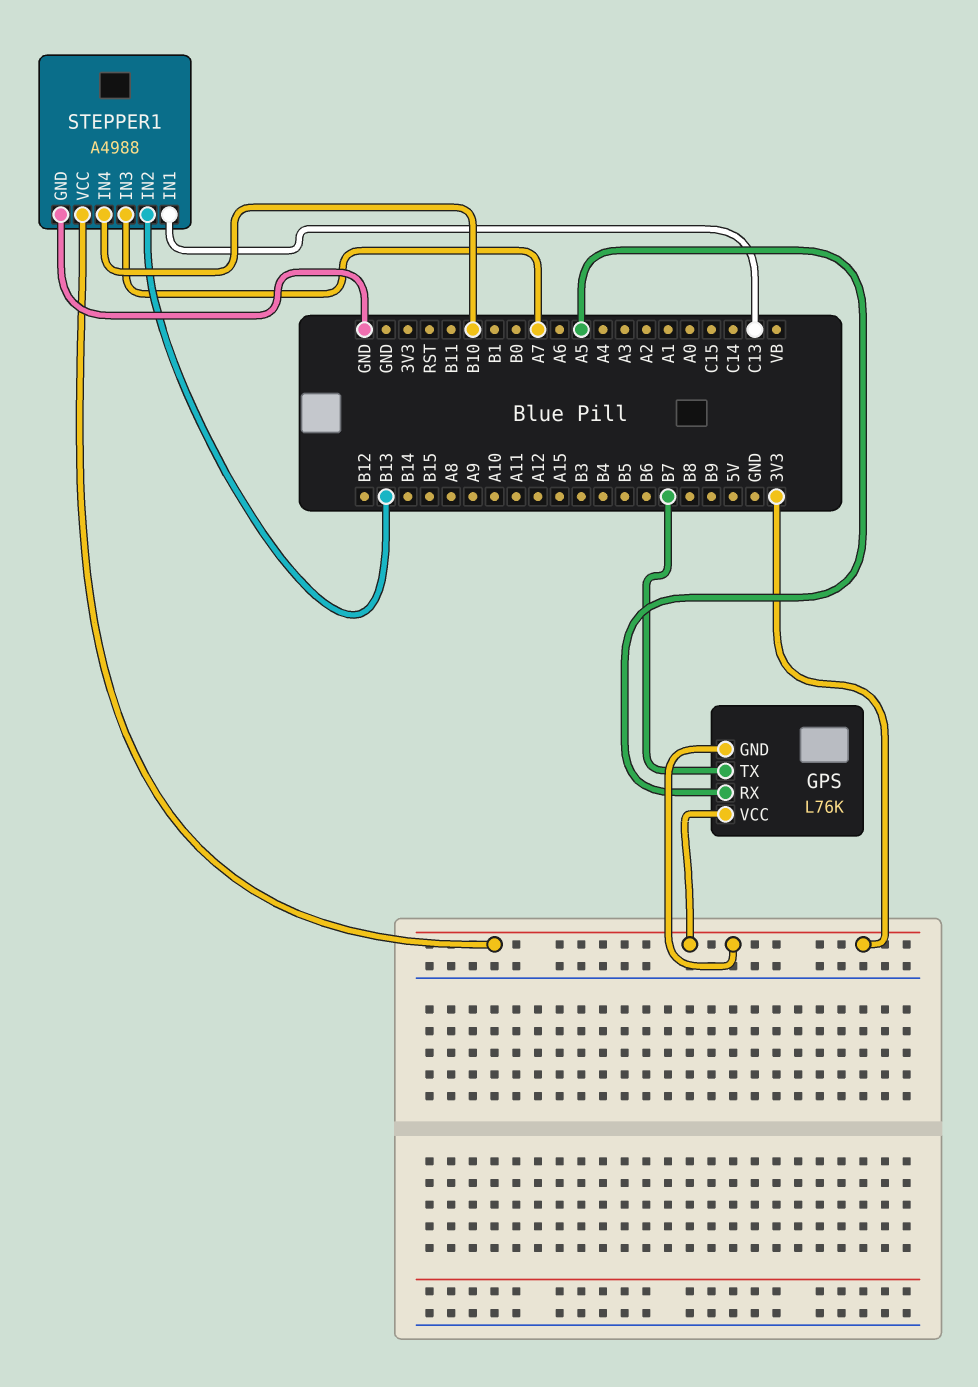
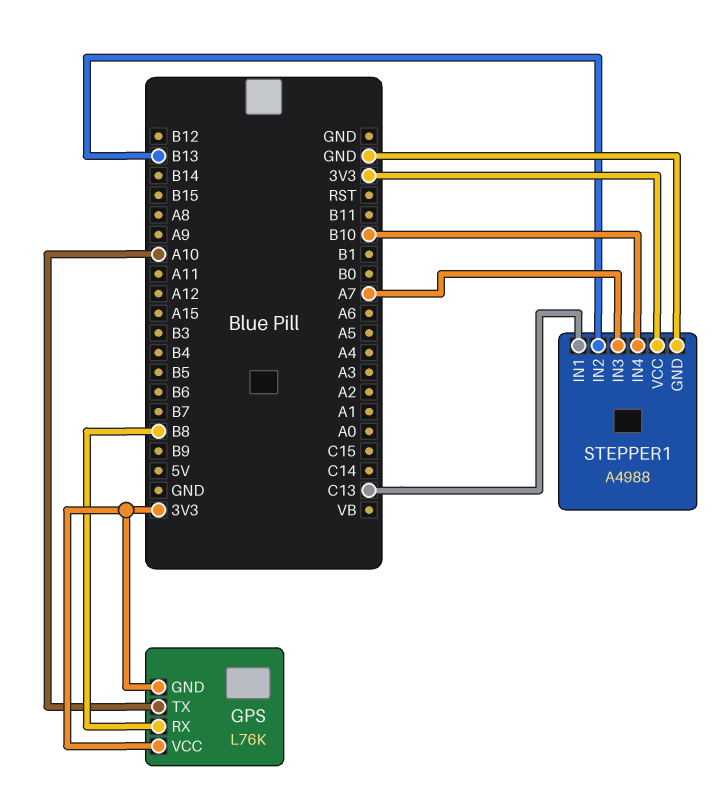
GPS pin RX: A5 -> B8
GPS pin TX: B7 -> A10

